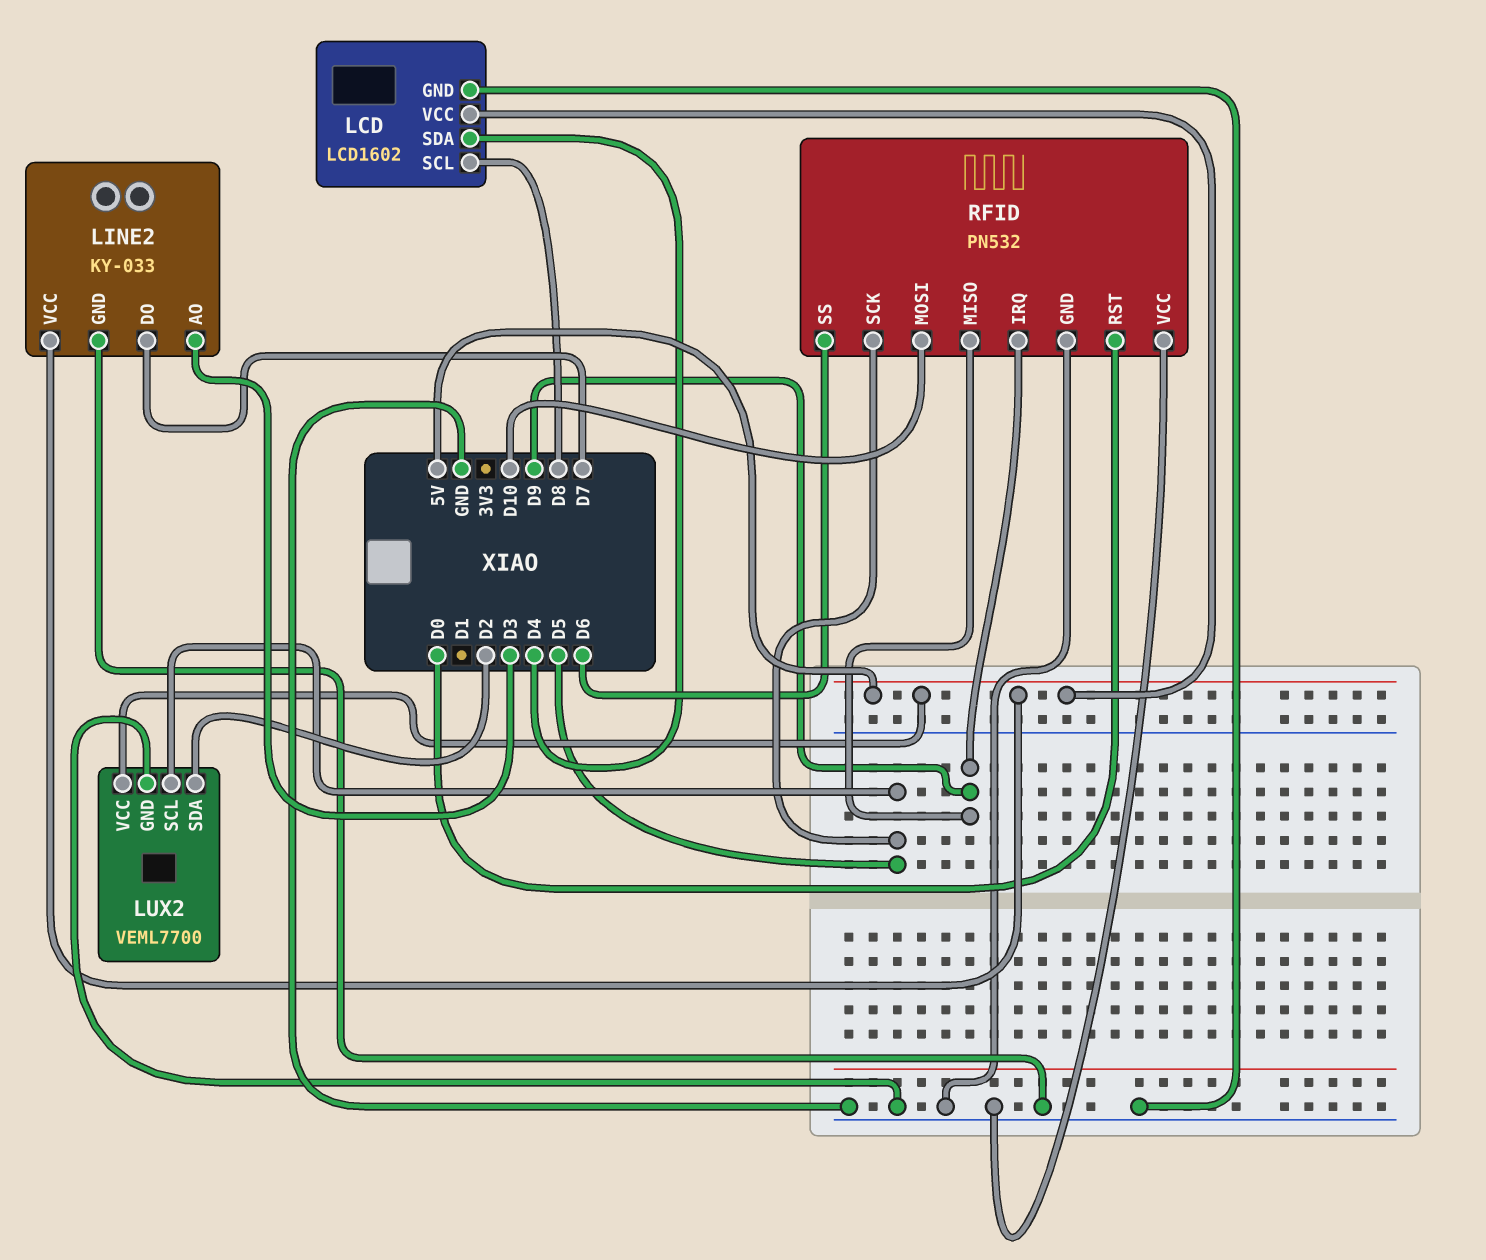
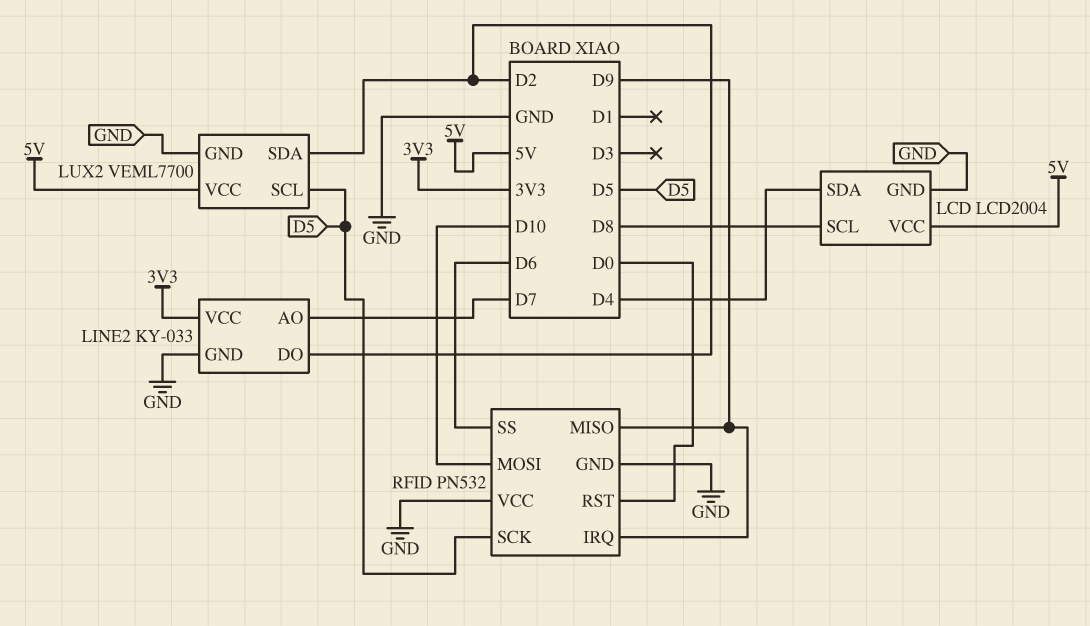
LCD: LCD1602 -> LCD2004
LINE2 pin AO: D3 -> D7
LINE2 pin DO: D7 -> D2
LINE2 pin VCC: 5V -> 3V3

